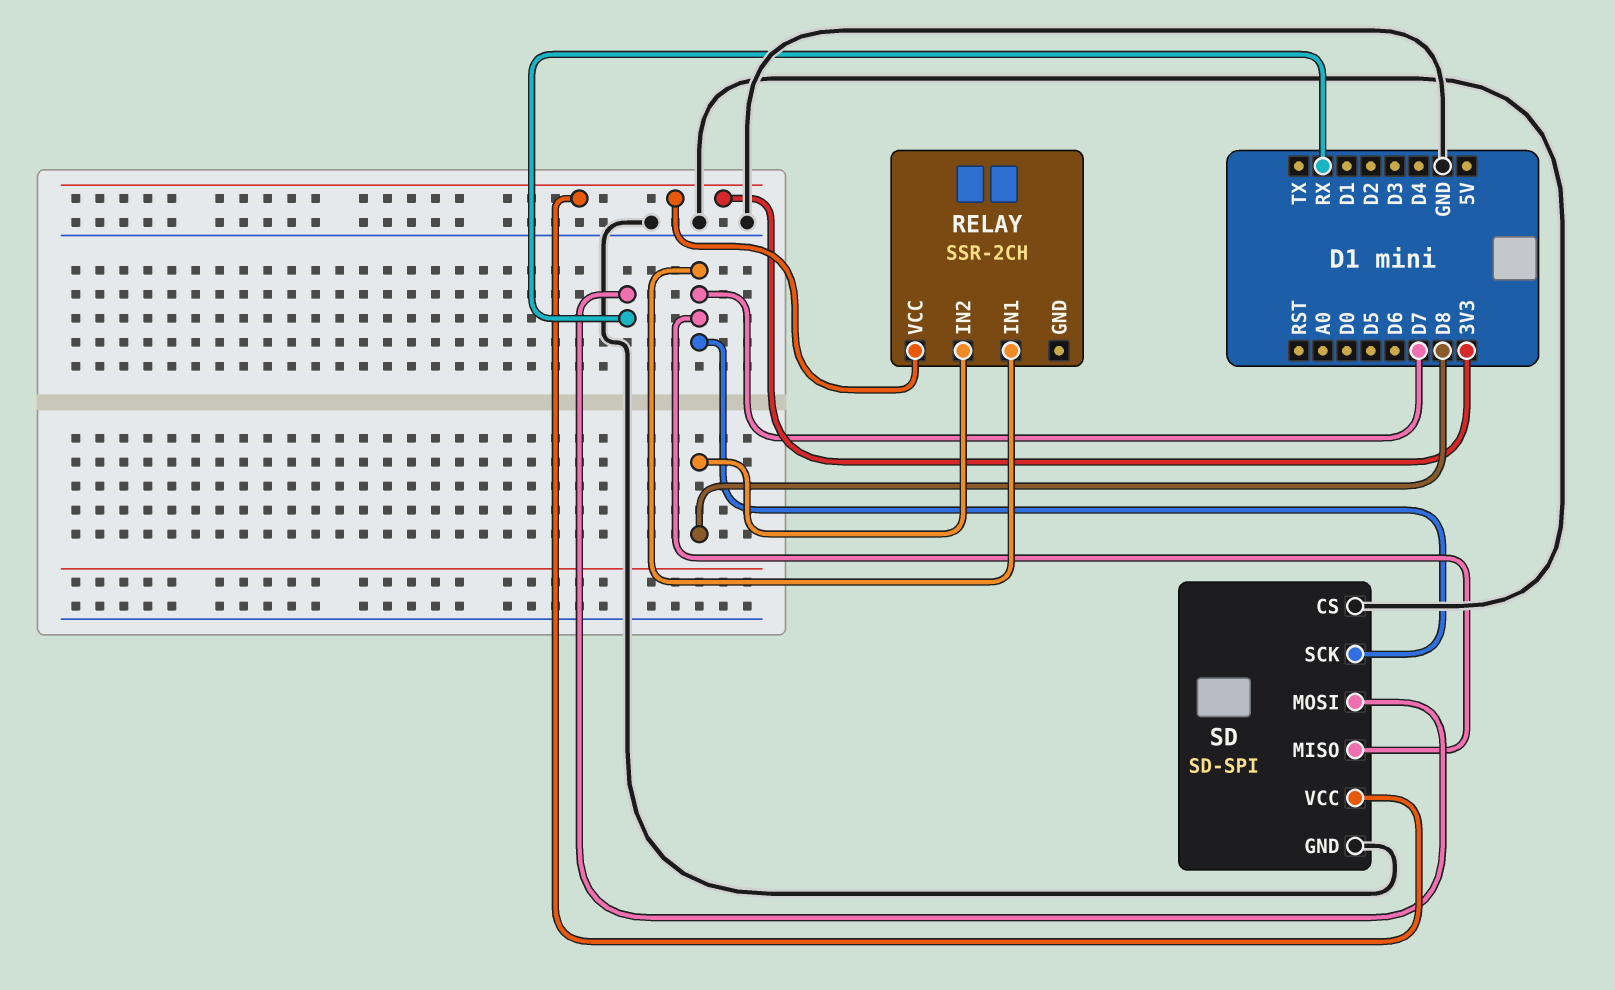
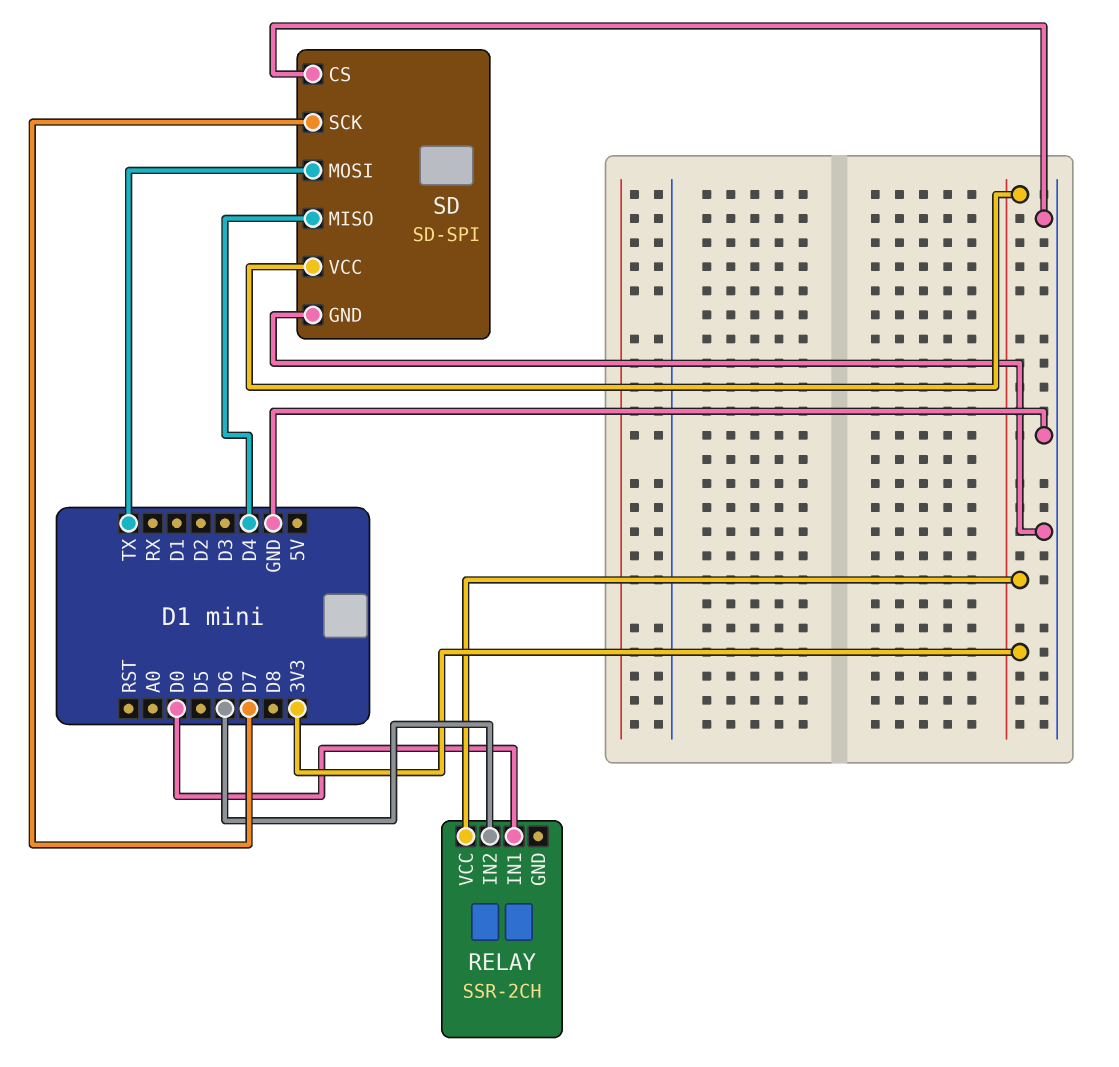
RELAY pin IN1: D7 -> D0
RELAY pin IN2: D8 -> D6
SD pin MISO: D7 -> D4
SD pin MOSI: RX -> TX

